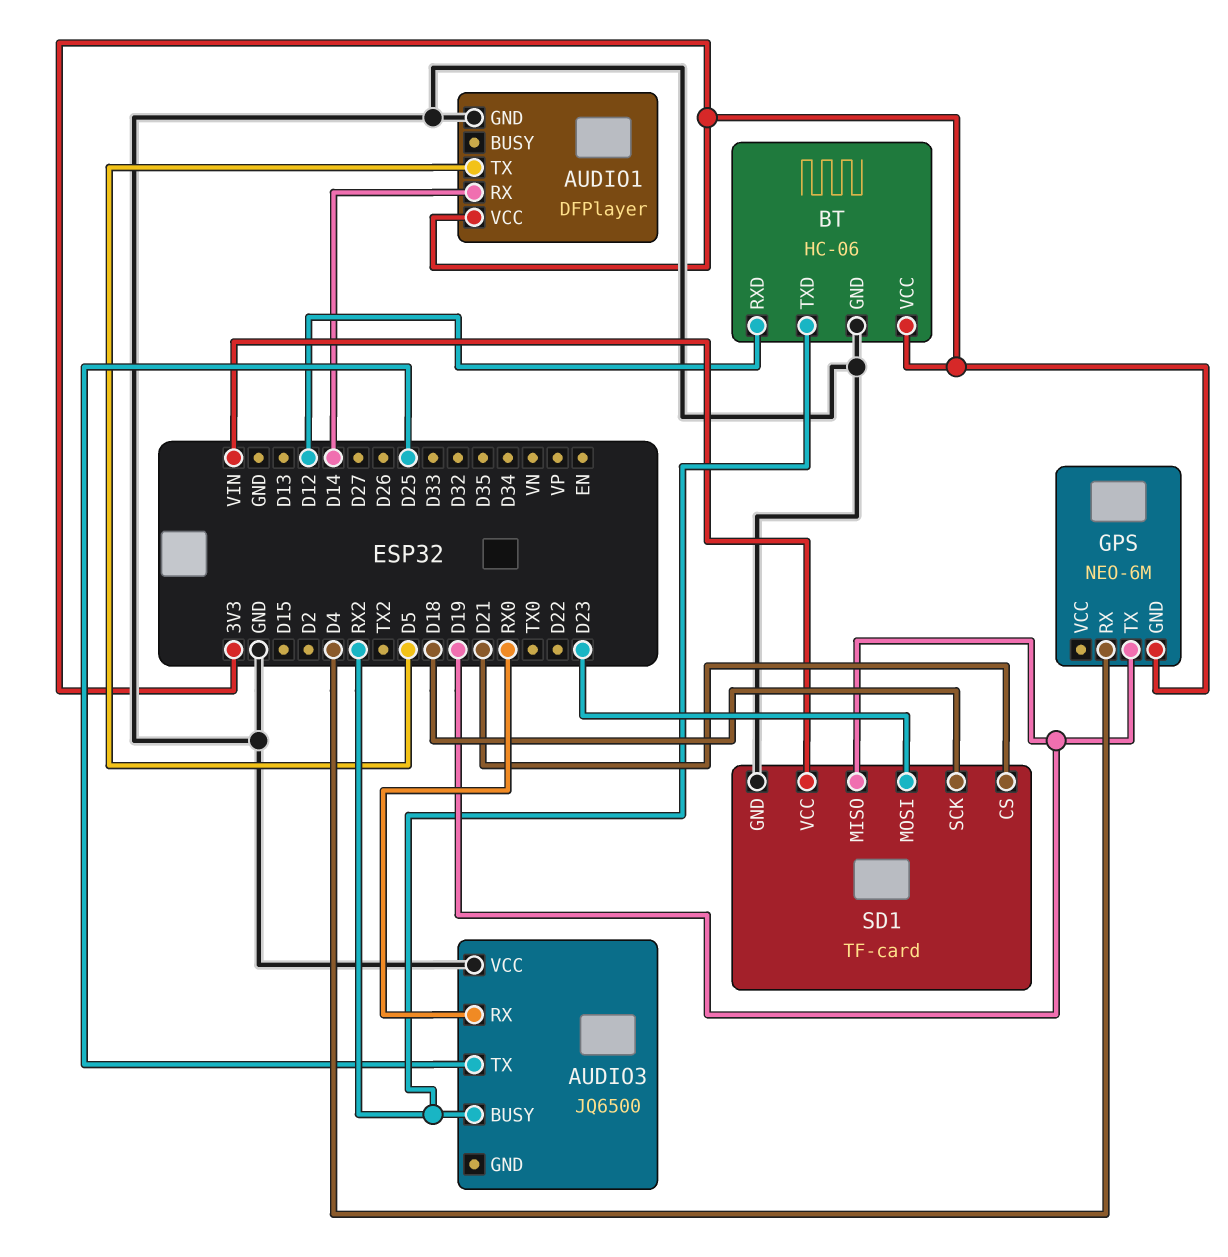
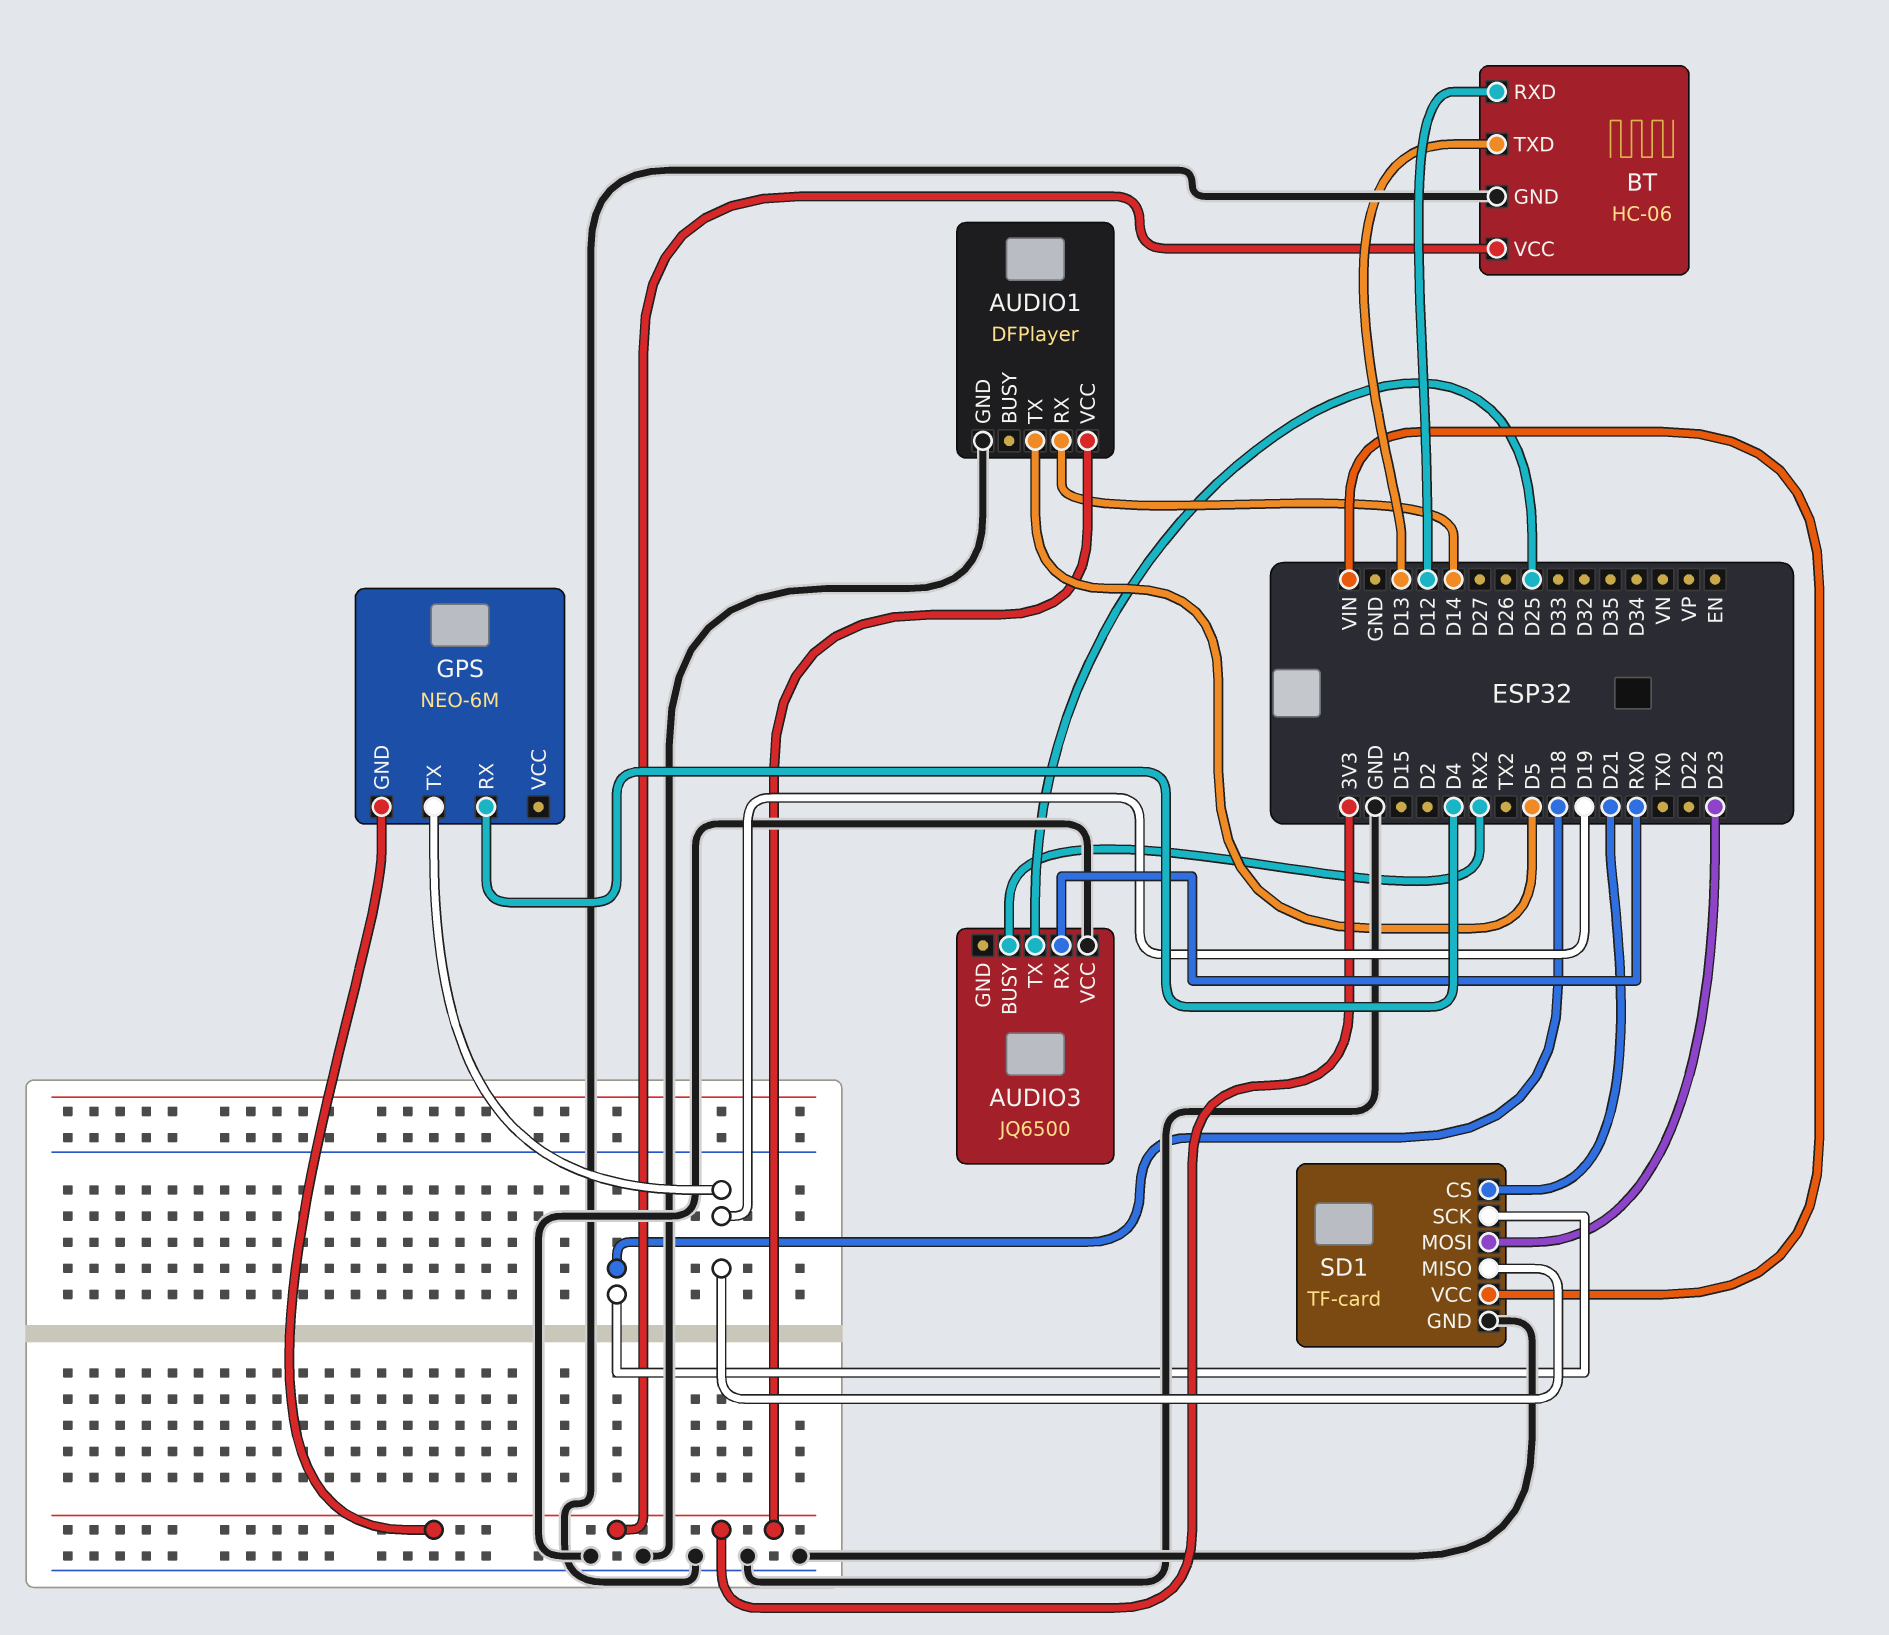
BT pin TXD: RX2 -> D13

